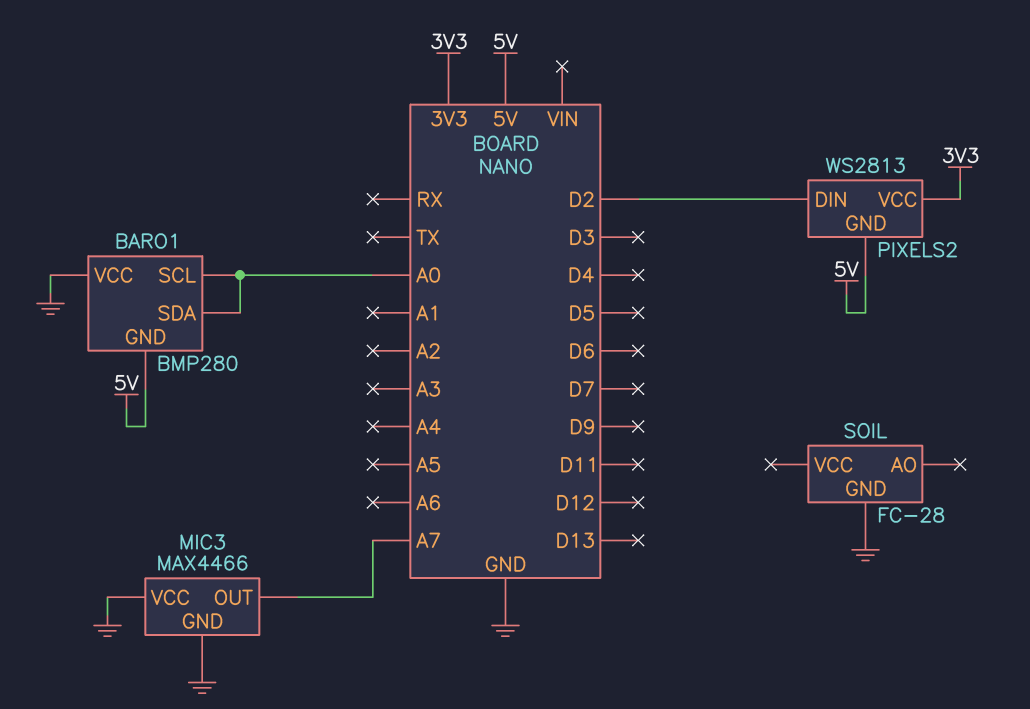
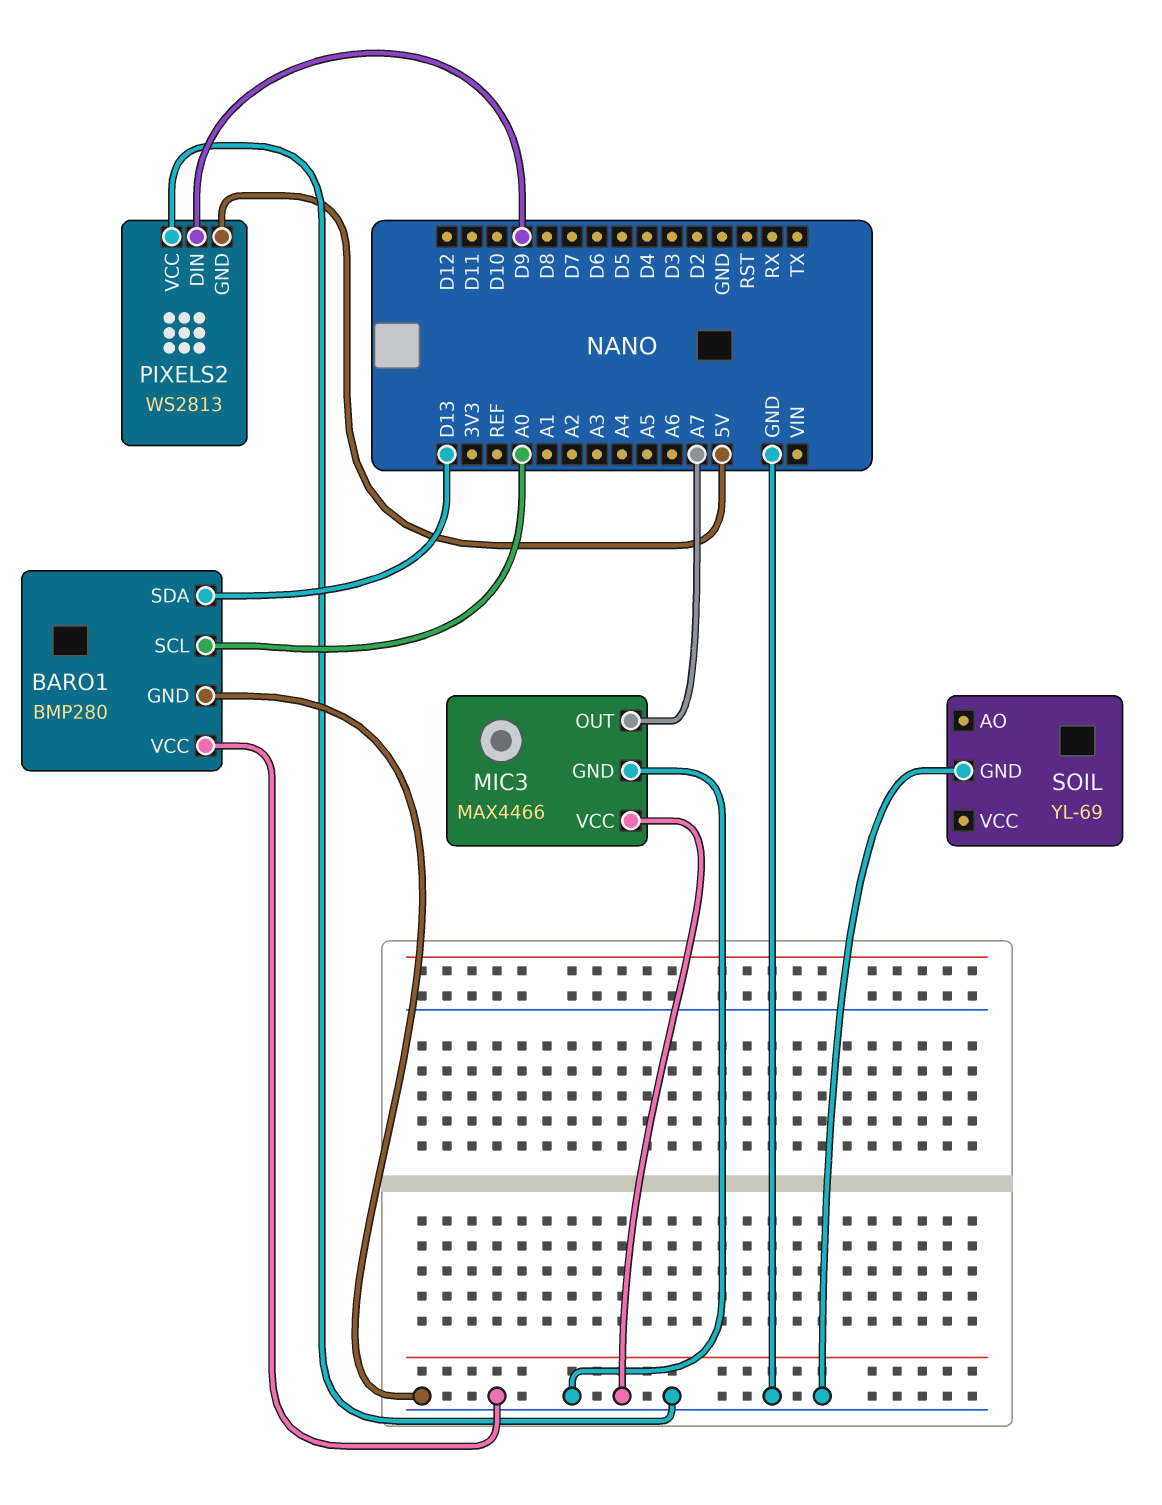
BARO1 pin GND: 5V -> GND
BARO1 pin SDA: A0 -> D13
PIXELS2 pin DIN: D2 -> D9
PIXELS2 pin VCC: 3V3 -> GND
SOIL: FC-28 -> YL-69

